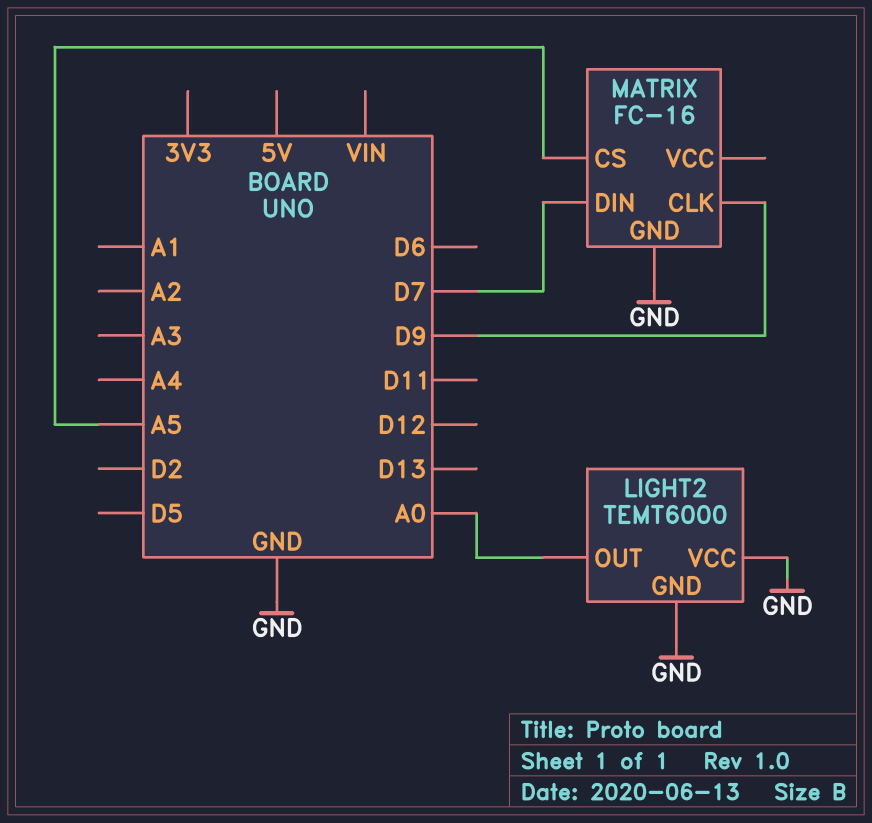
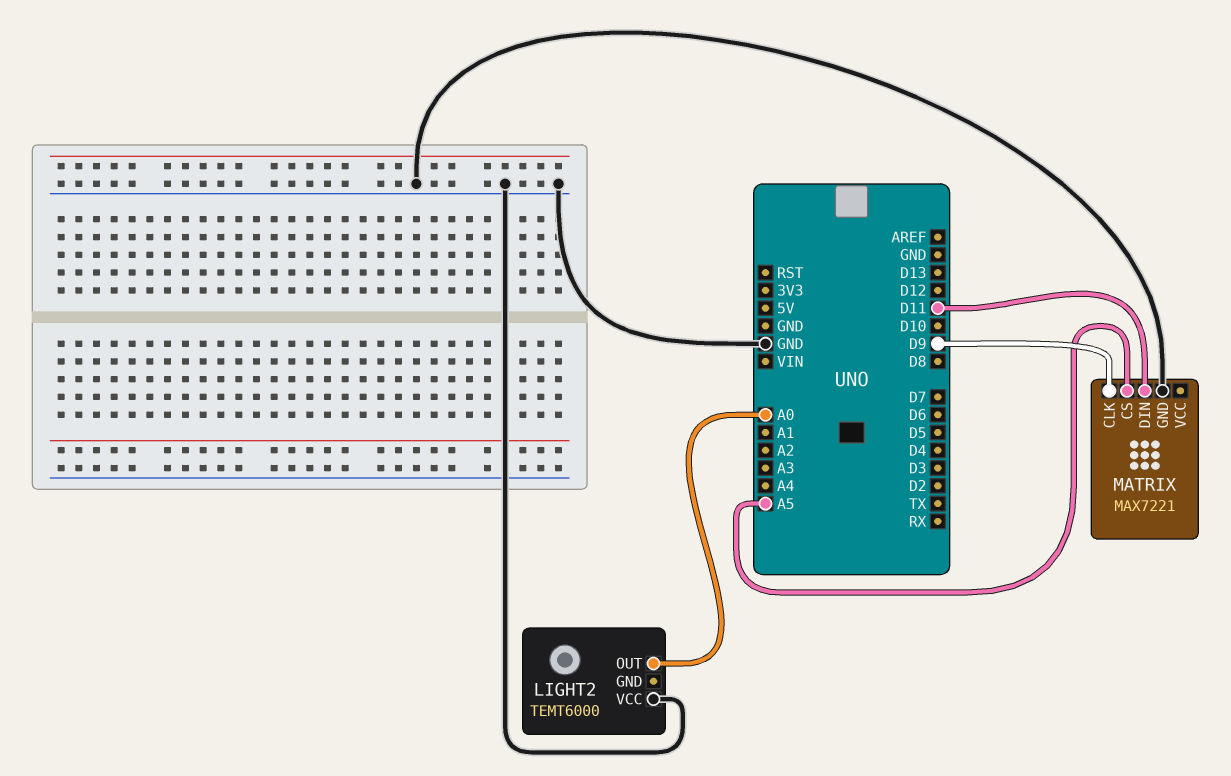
LIGHT2 pin GND: GND -> none
MATRIX: FC-16 -> MAX7221
MATRIX pin DIN: D7 -> D11

